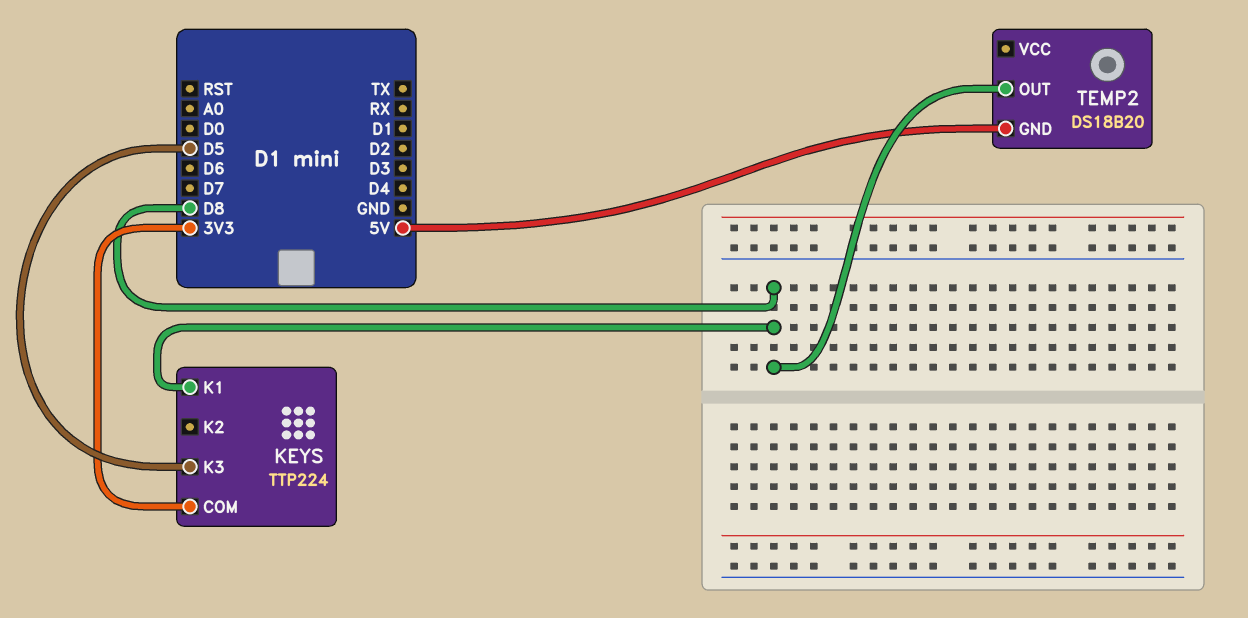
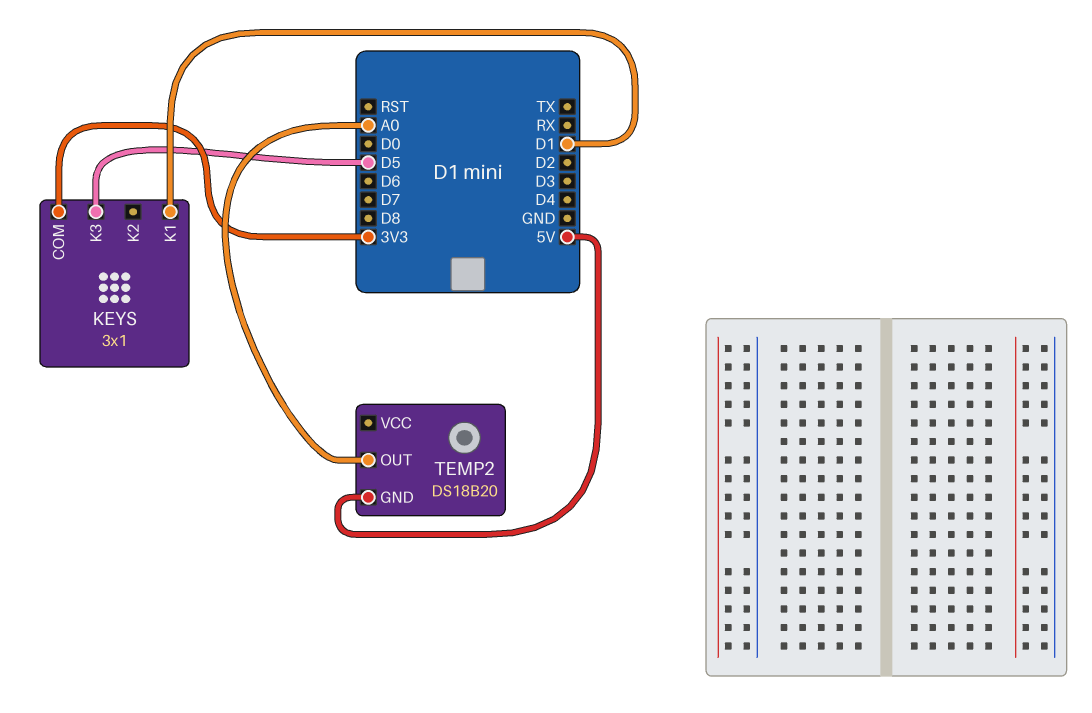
KEYS: TTP224 -> 3x1
KEYS pin K1: D8 -> D1
TEMP2 pin OUT: D8 -> A0

